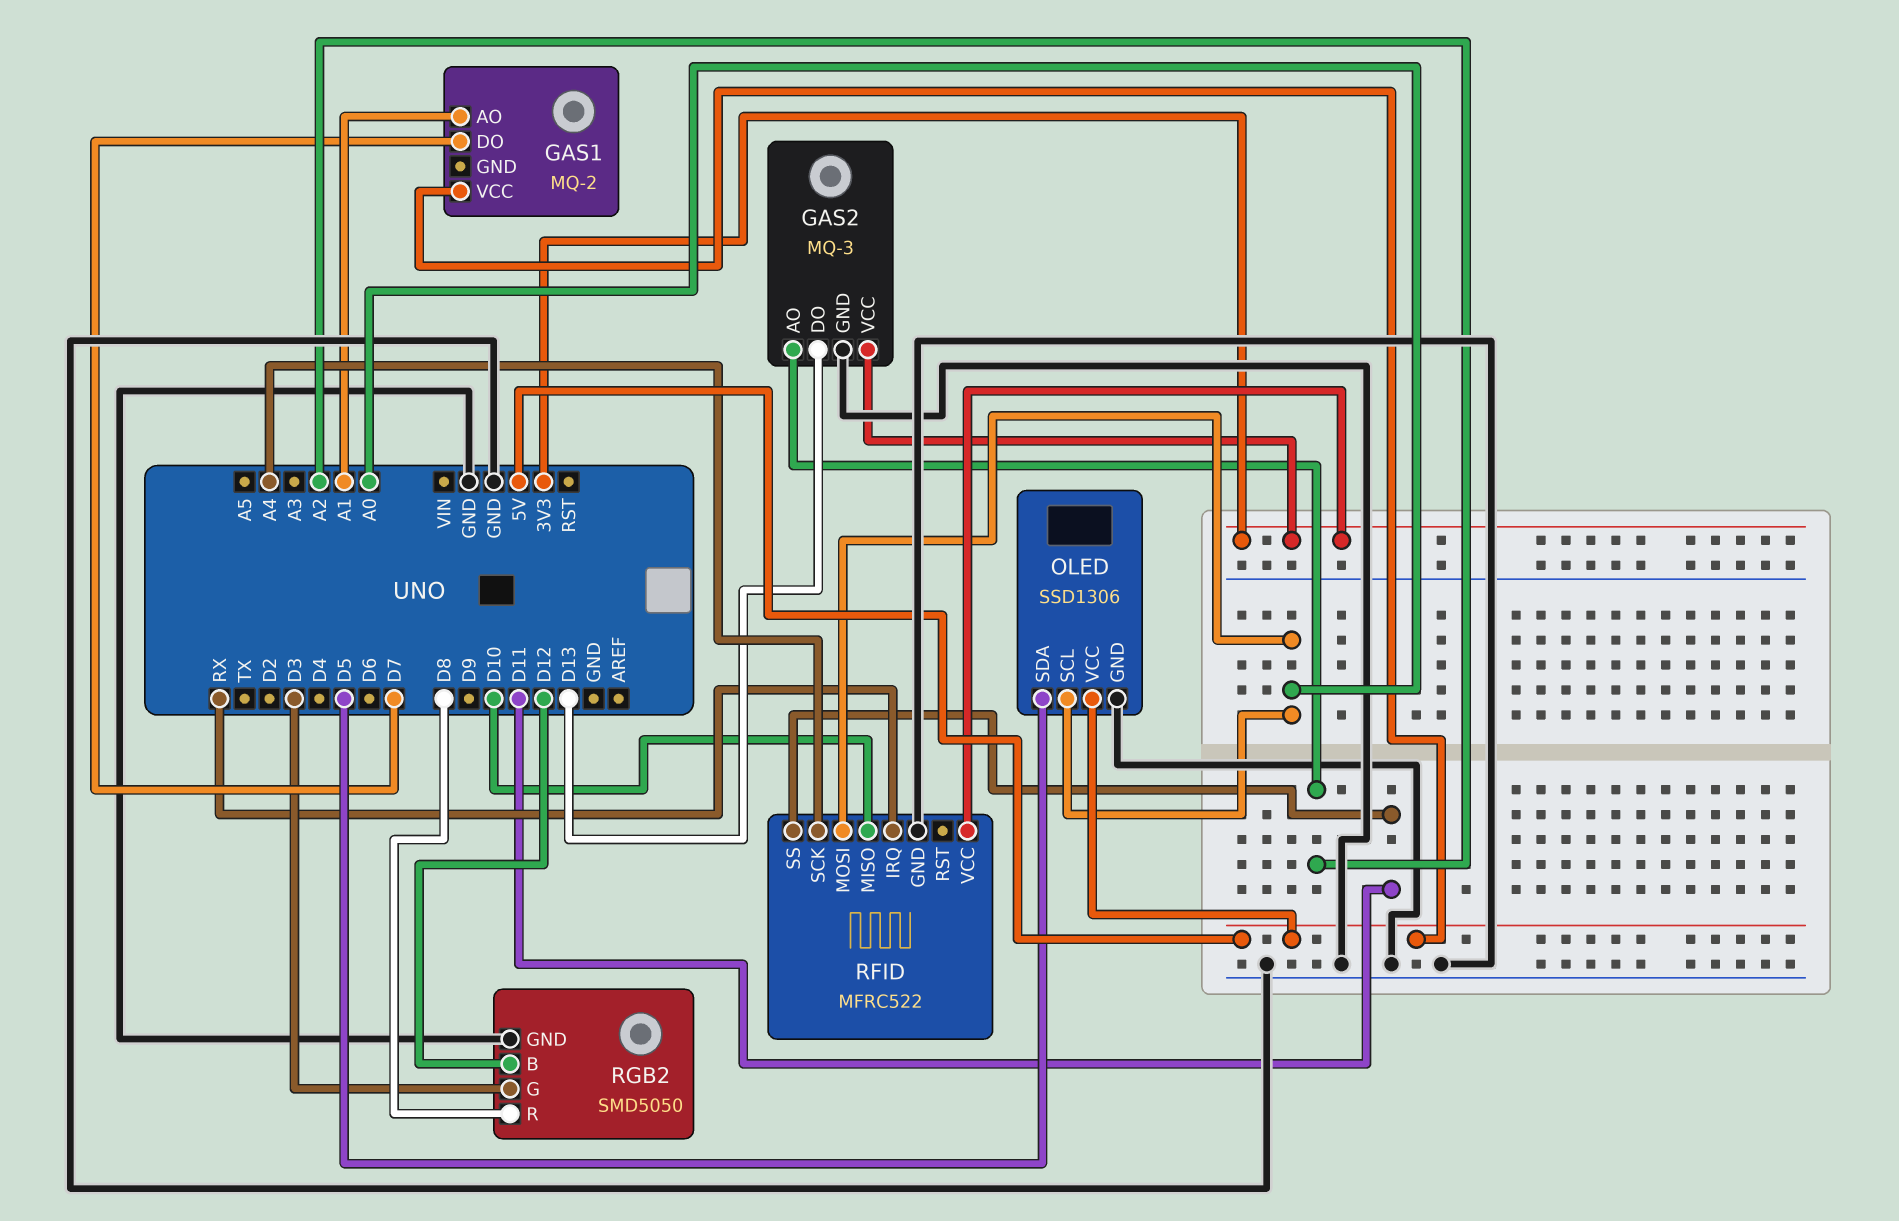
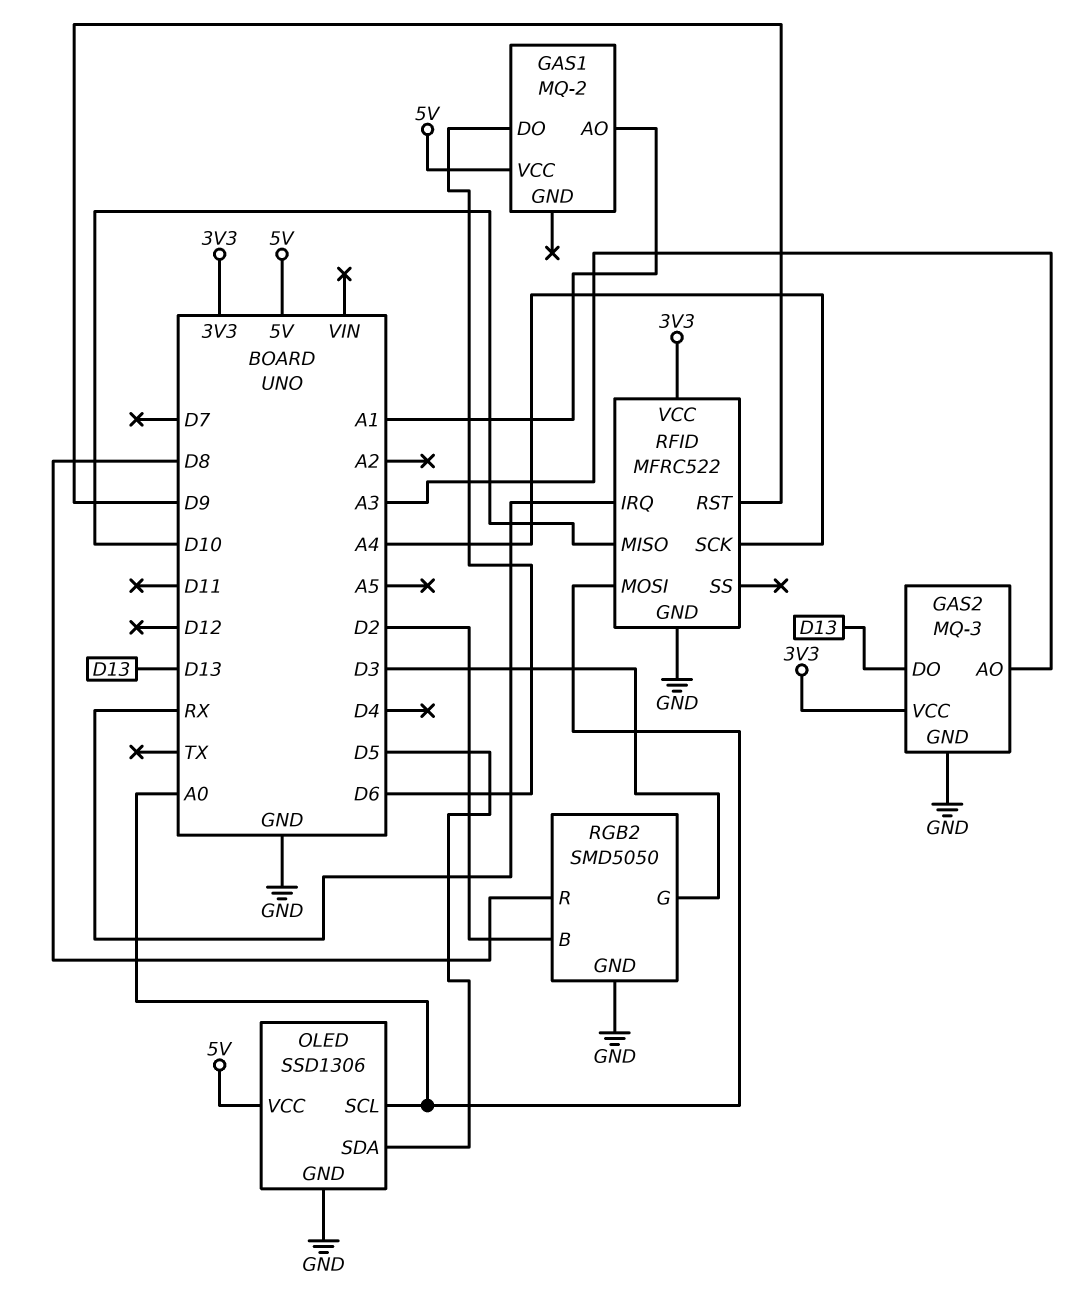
GAS1 pin DO: D7 -> D6
GAS2 pin AO: A2 -> A3
RFID pin RST: none -> D9
RFID pin SS: D11 -> none
RGB2 pin B: D12 -> D2

